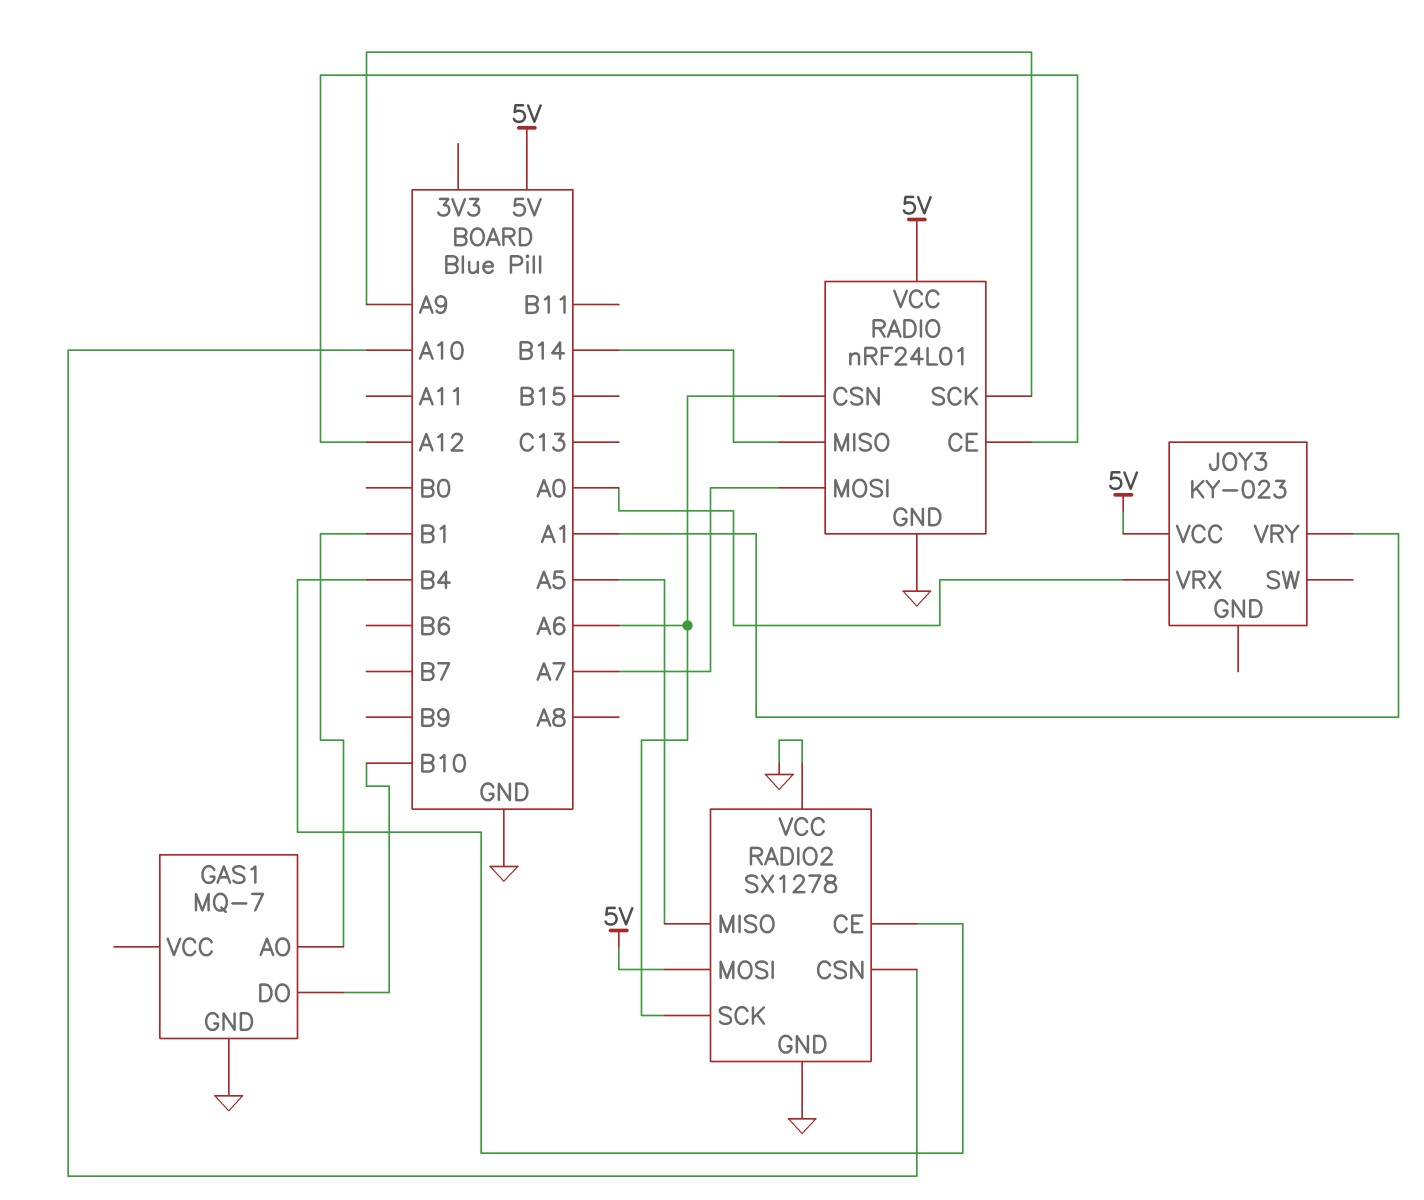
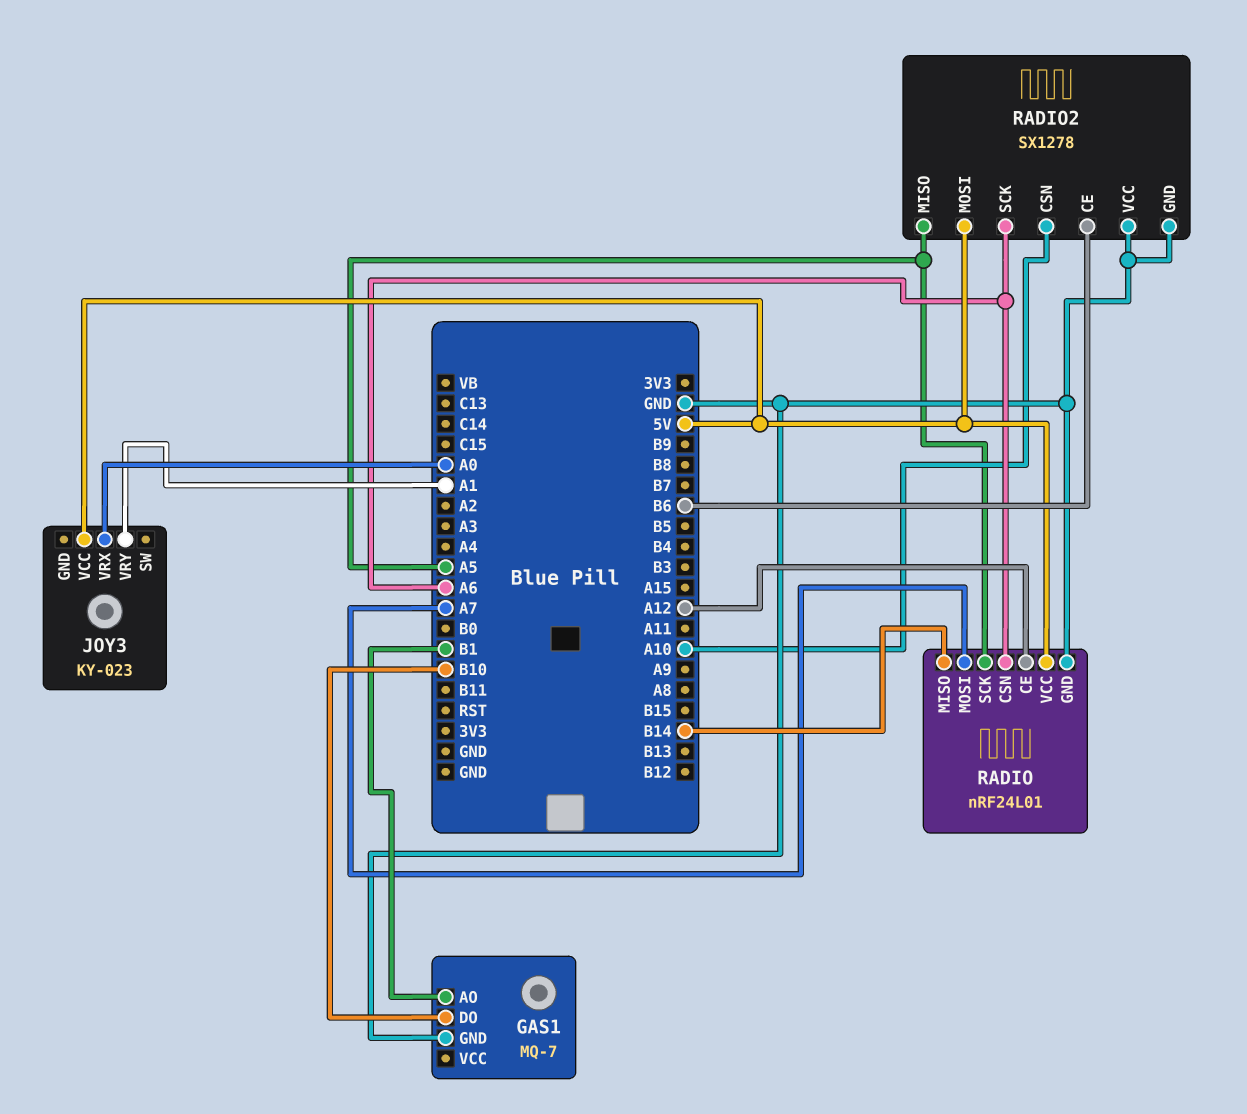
RADIO pin SCK: A9 -> A5
RADIO2 pin CE: B4 -> B6

